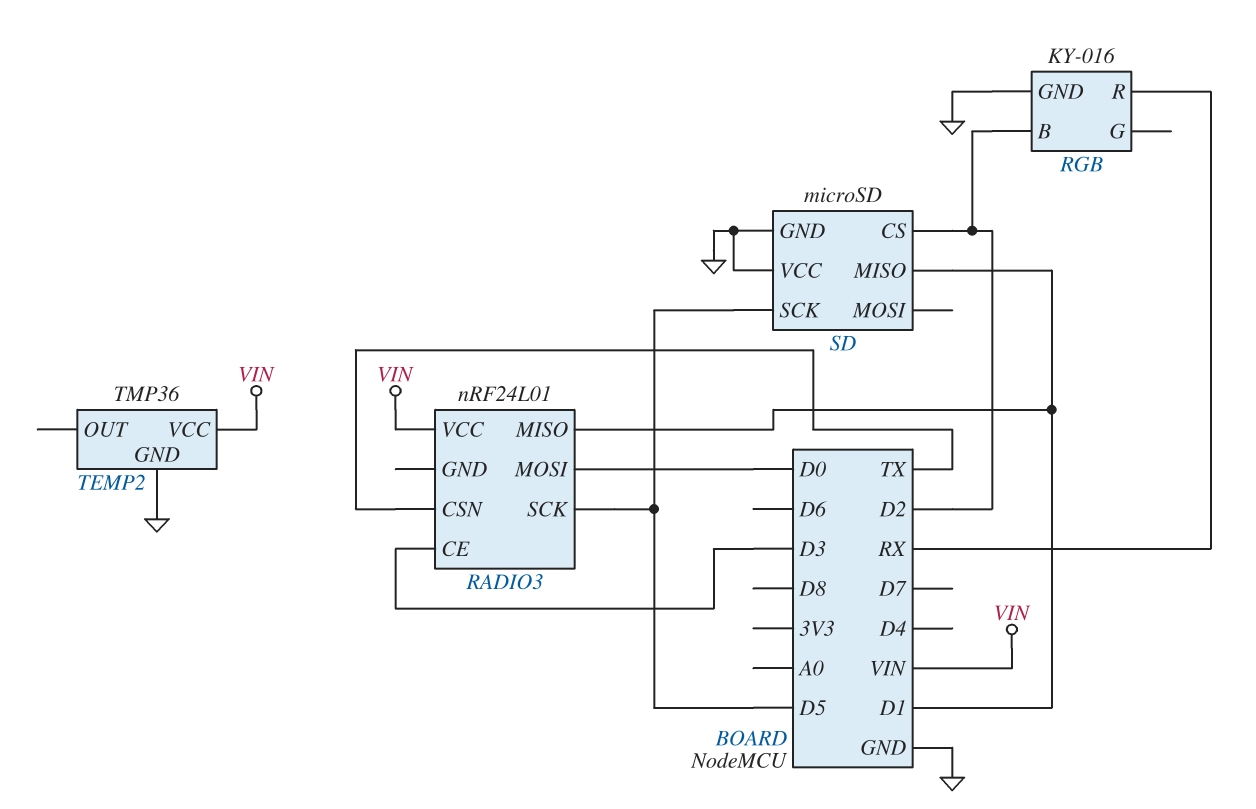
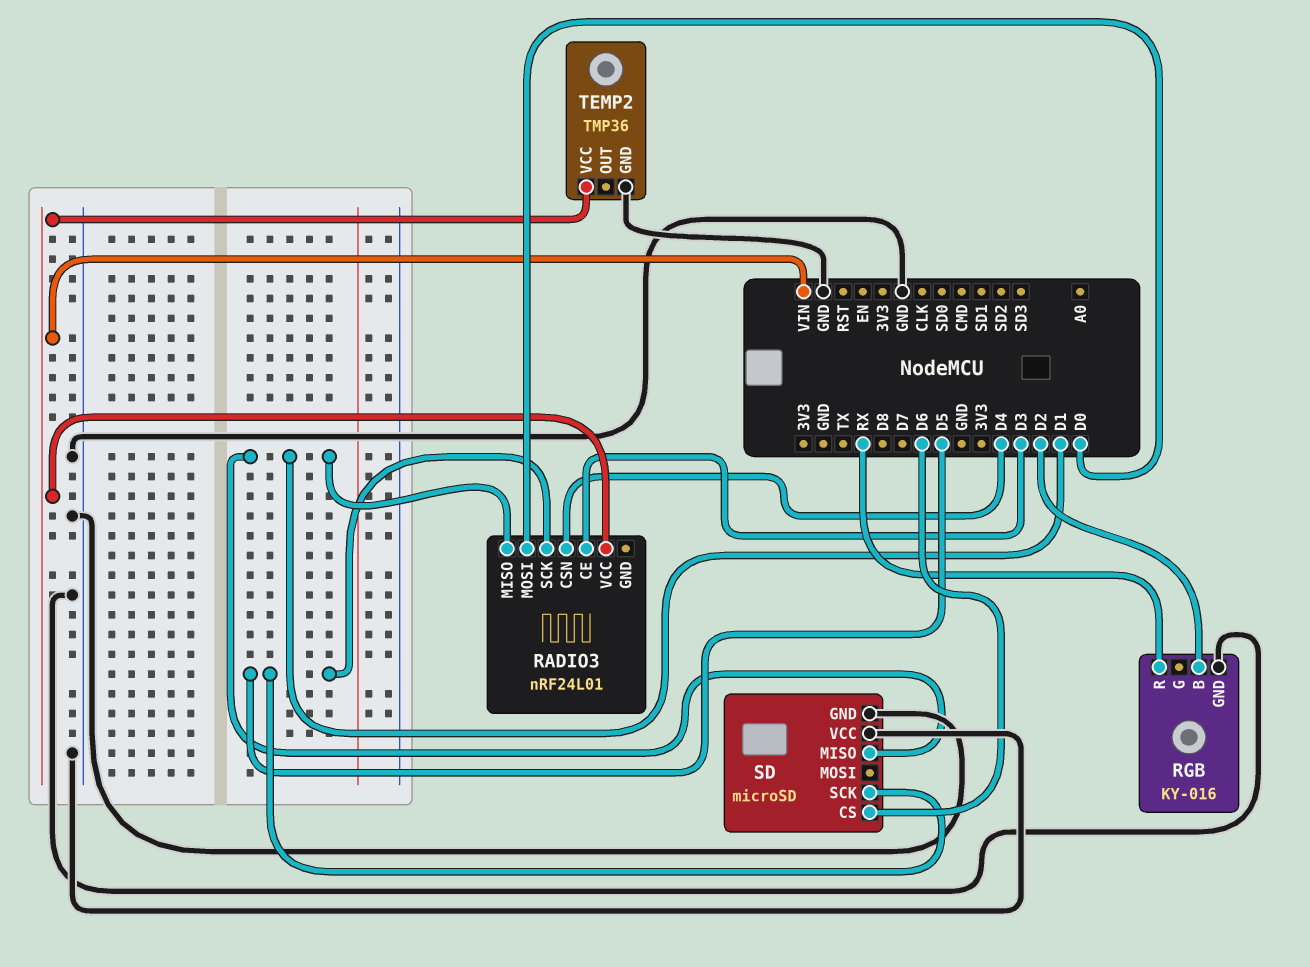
RADIO3 pin CSN: TX -> D4
SD pin CS: D2 -> D6

